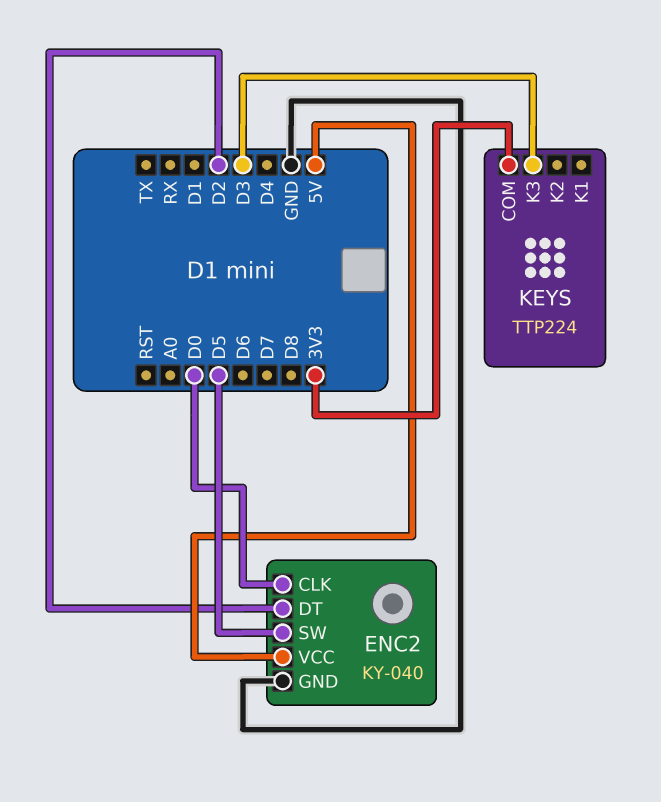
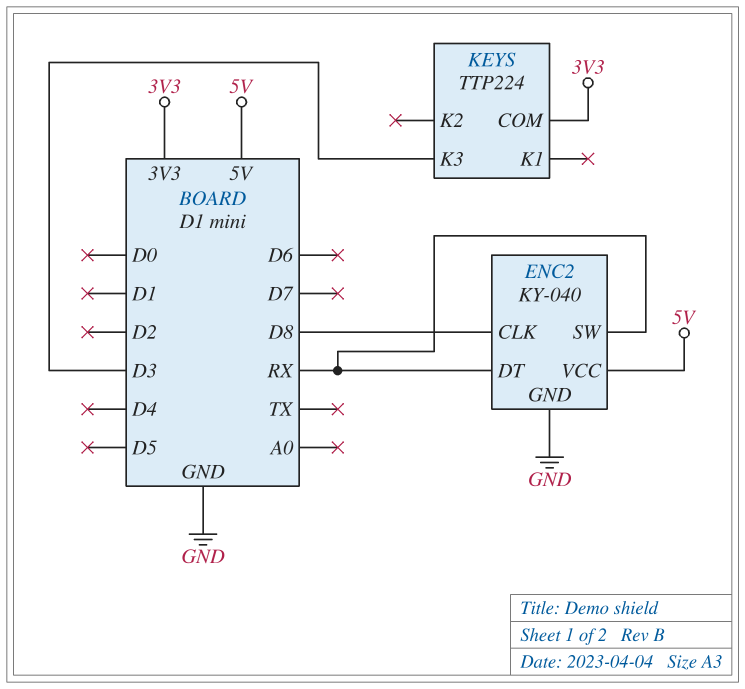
ENC2 pin CLK: D0 -> D8
ENC2 pin DT: D2 -> RX
ENC2 pin SW: D5 -> RX

